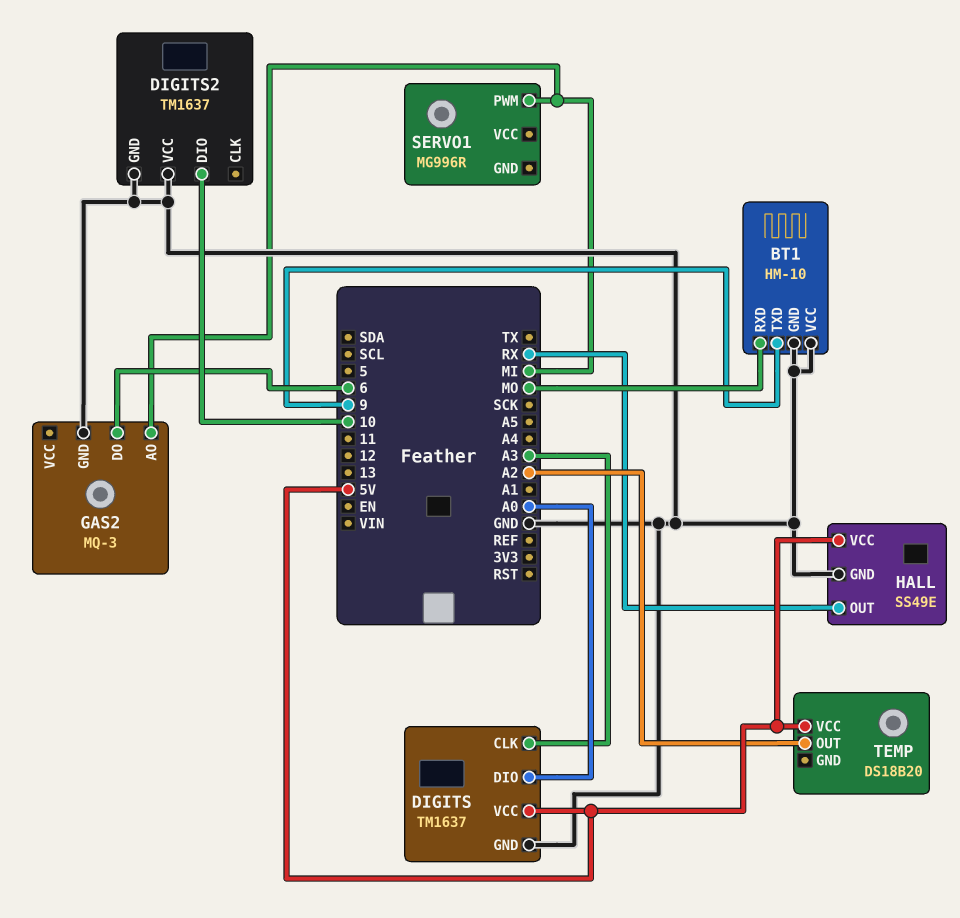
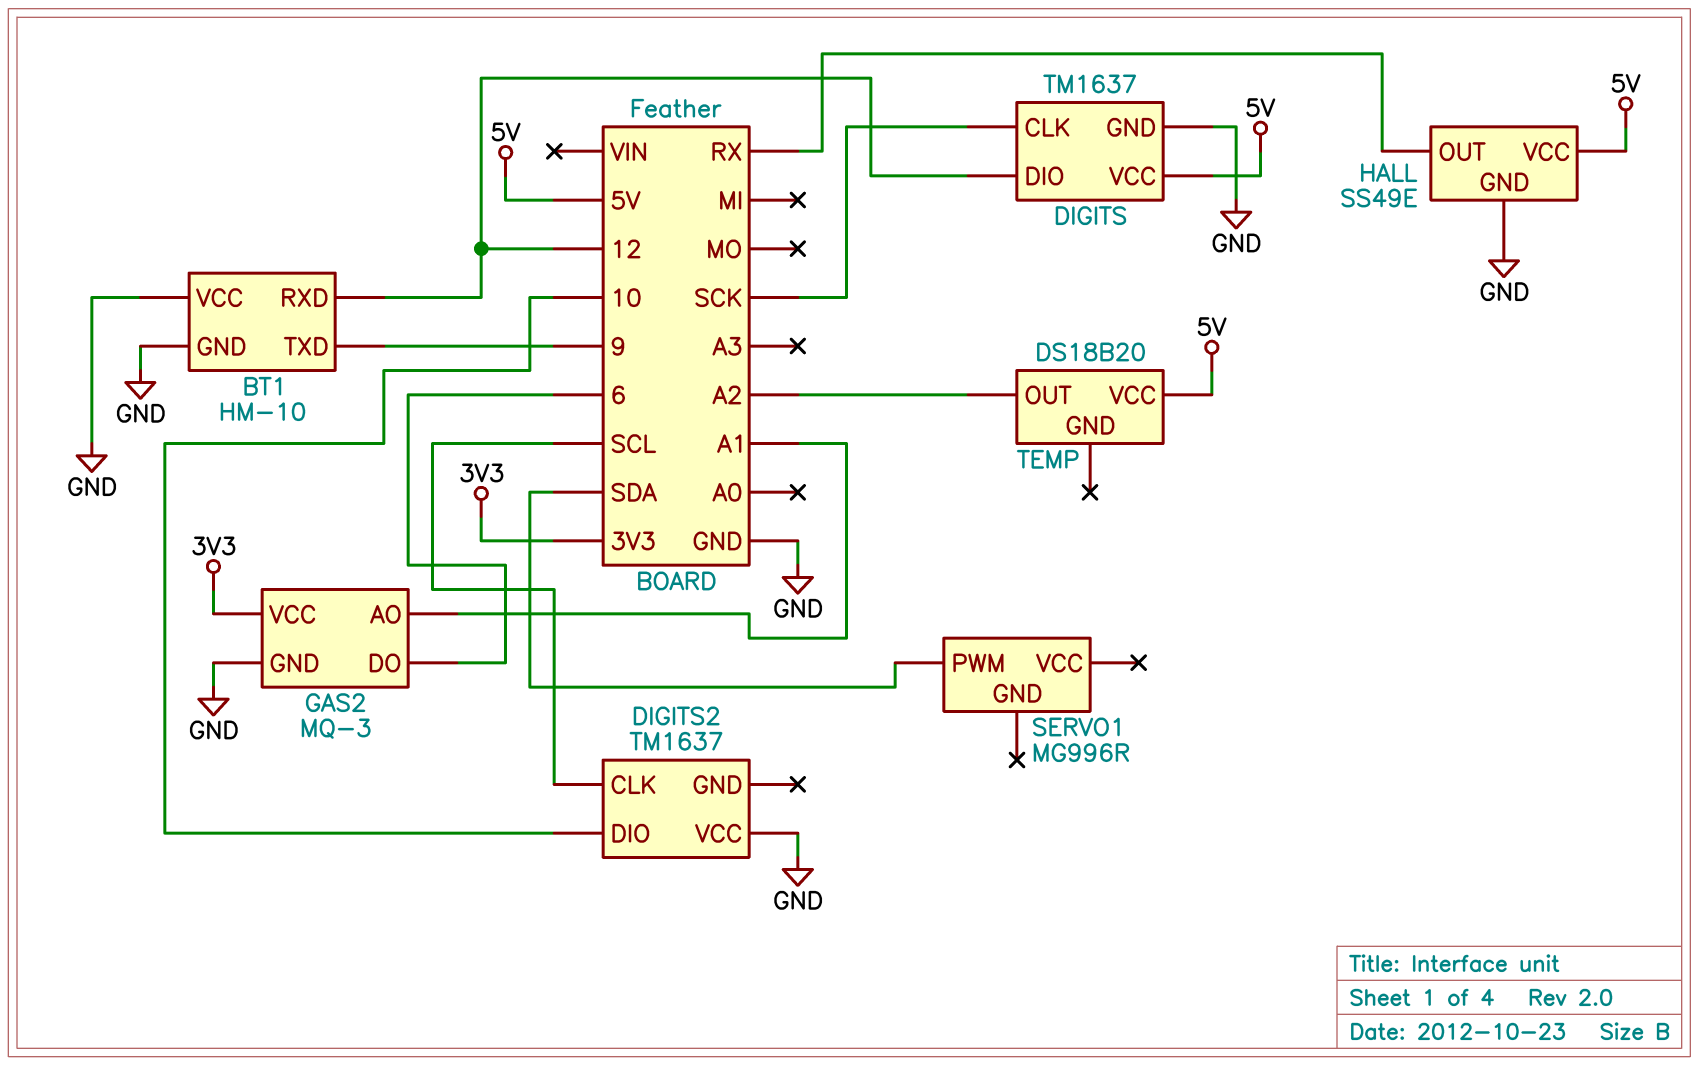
BT1 pin RXD: MO -> 12
DIGITS pin CLK: A3 -> SCK
DIGITS pin DIO: A0 -> 12
DIGITS2 pin CLK: none -> SCL
DIGITS2 pin GND: GND -> none
GAS2 pin AO: MI -> A1
GAS2 pin VCC: none -> 3V3
SERVO1 pin PWM: MI -> SDA

